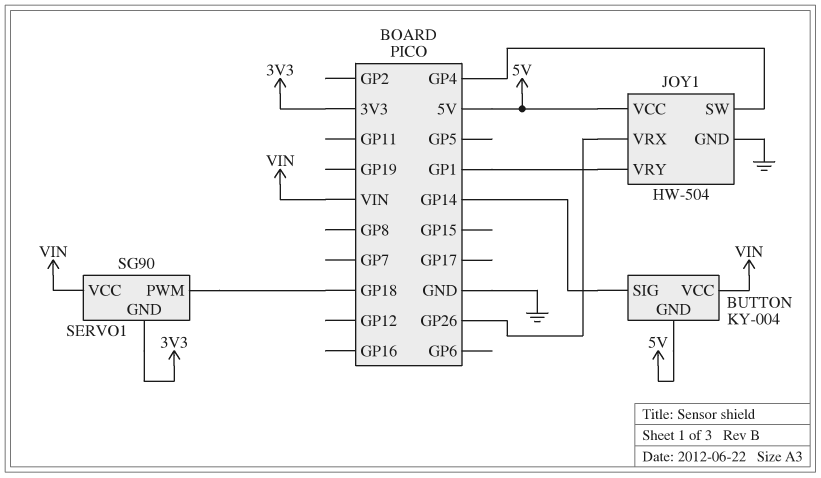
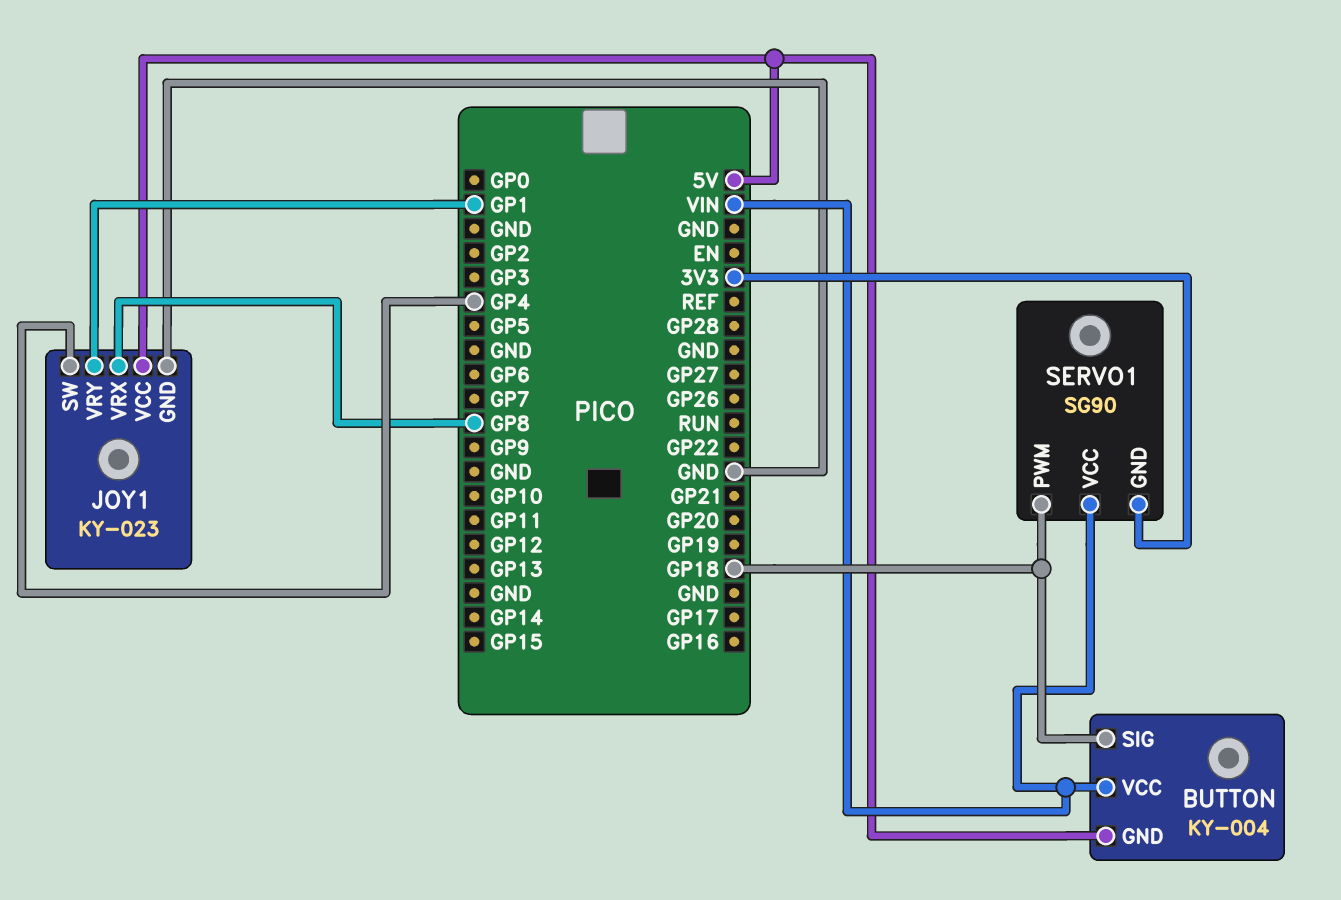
BUTTON pin SIG: GP14 -> GP18
JOY1: HW-504 -> KY-023
JOY1 pin VRX: GP26 -> GP8

